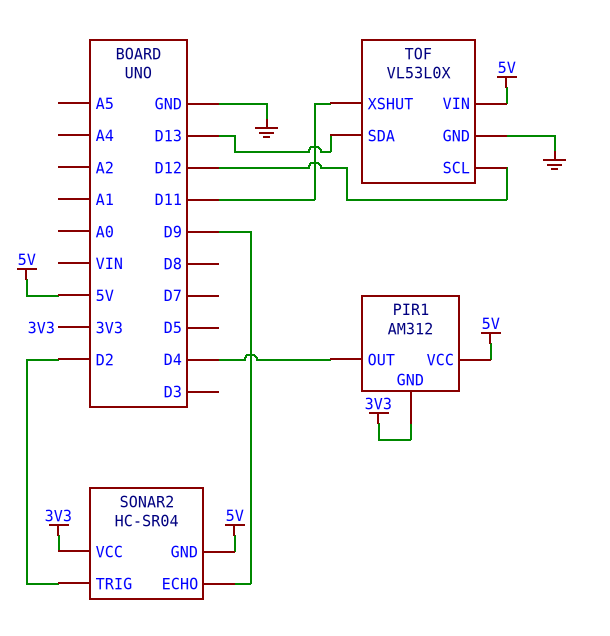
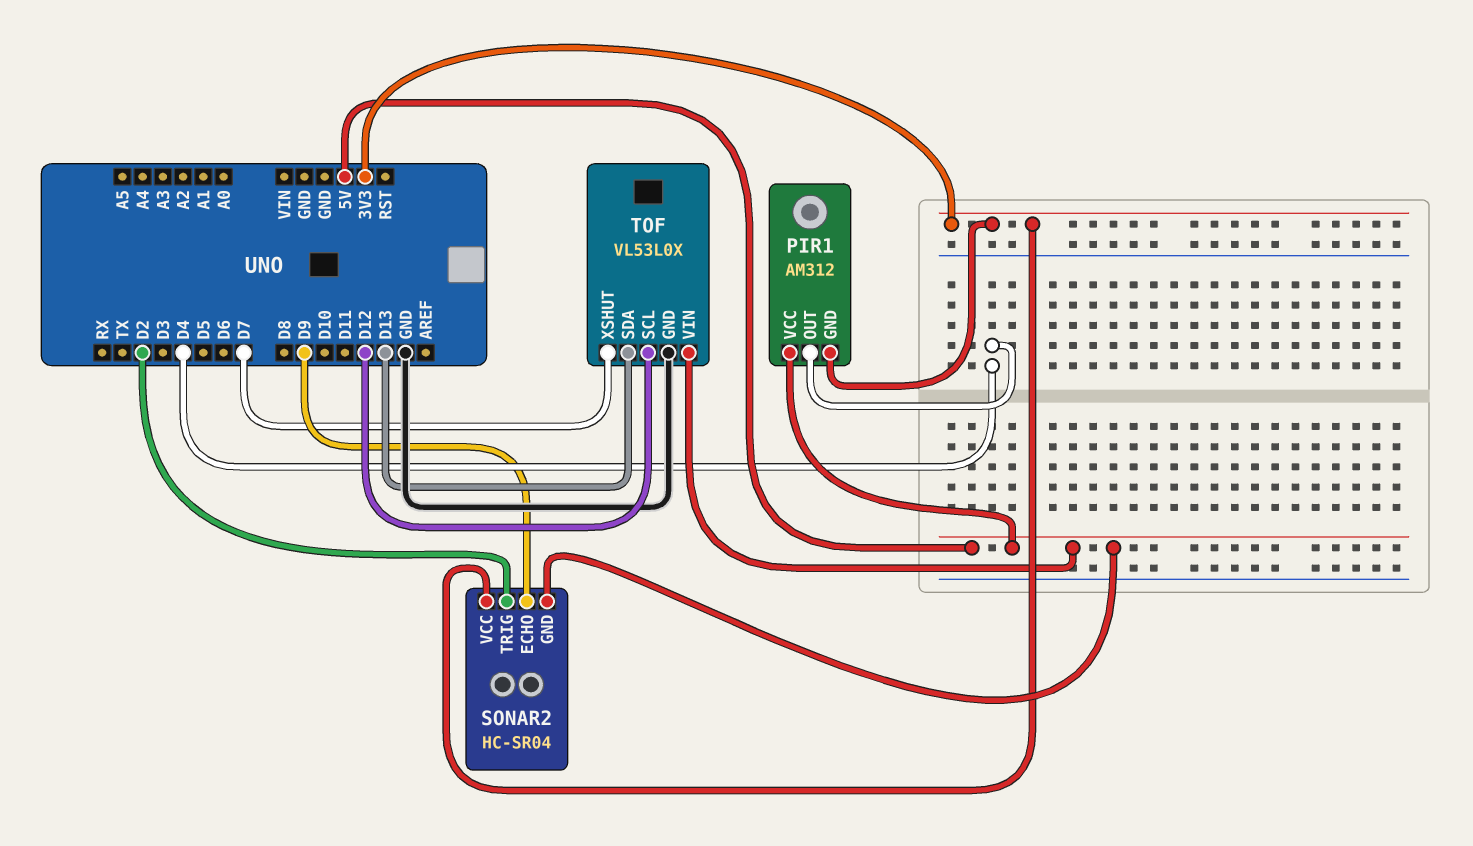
TOF pin XSHUT: D11 -> D7

